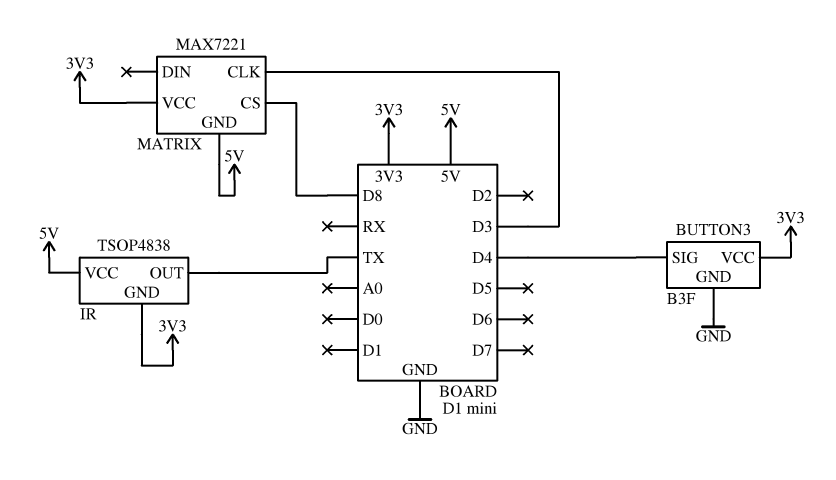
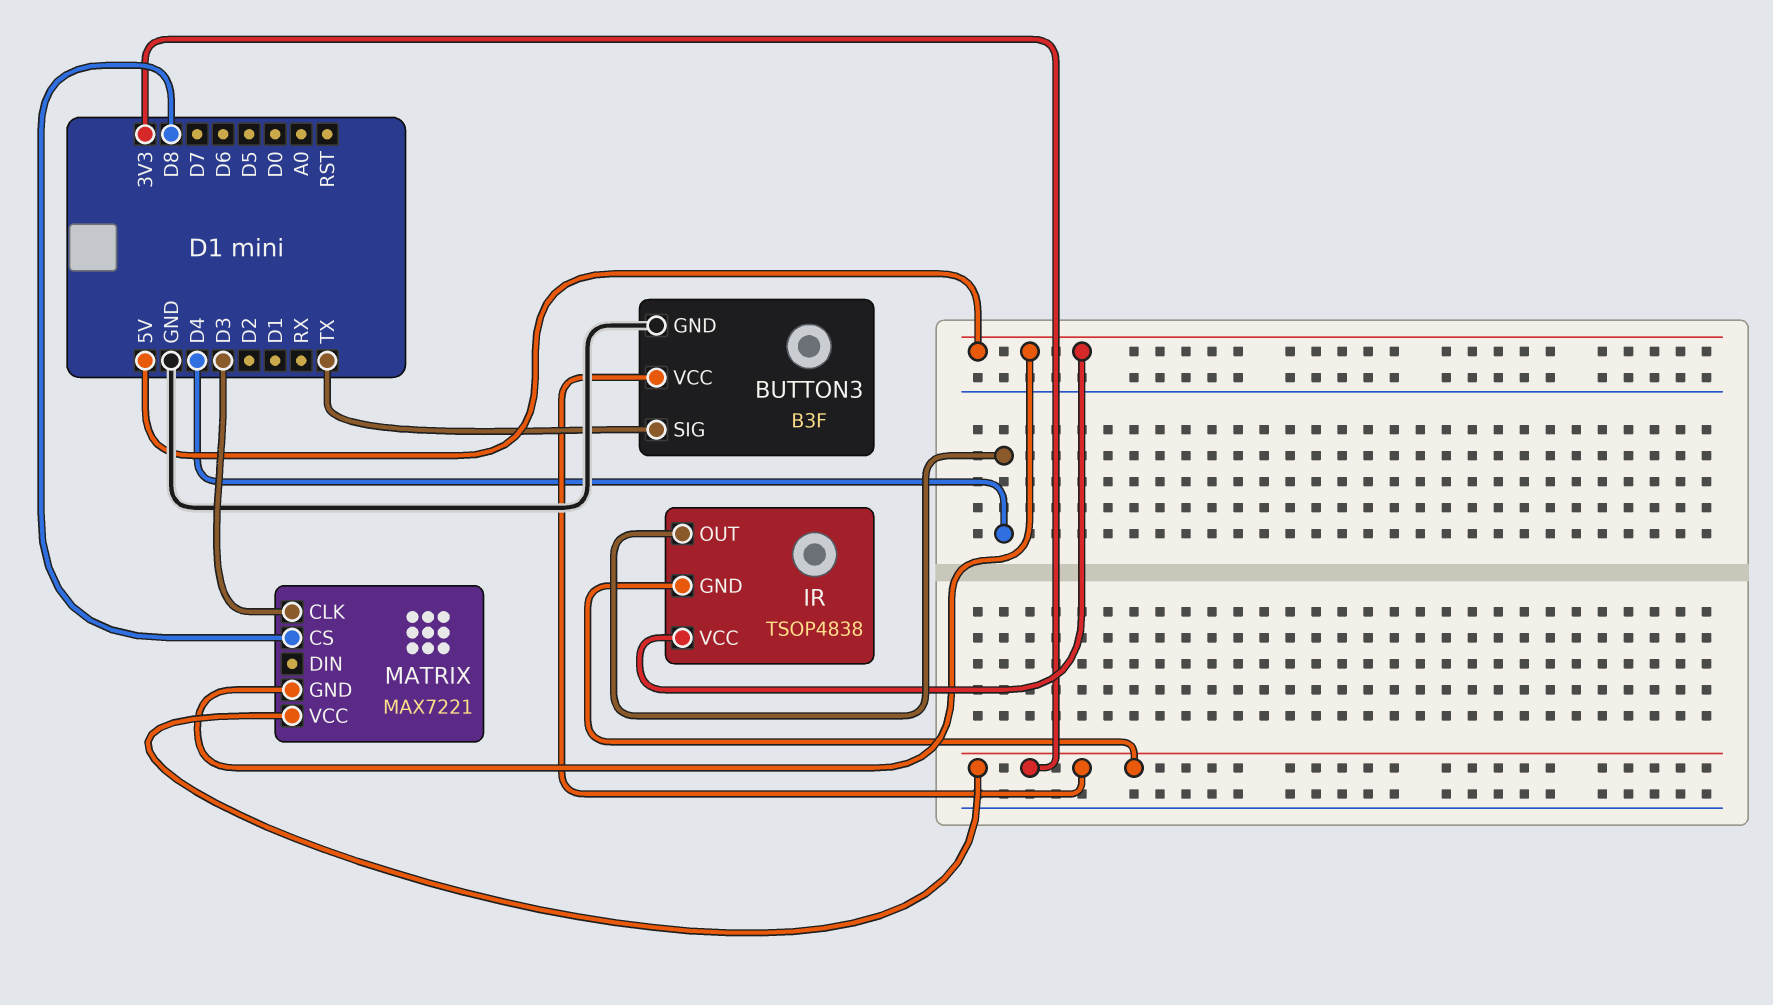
BUTTON3 pin SIG: D4 -> TX
IR pin OUT: TX -> D4

